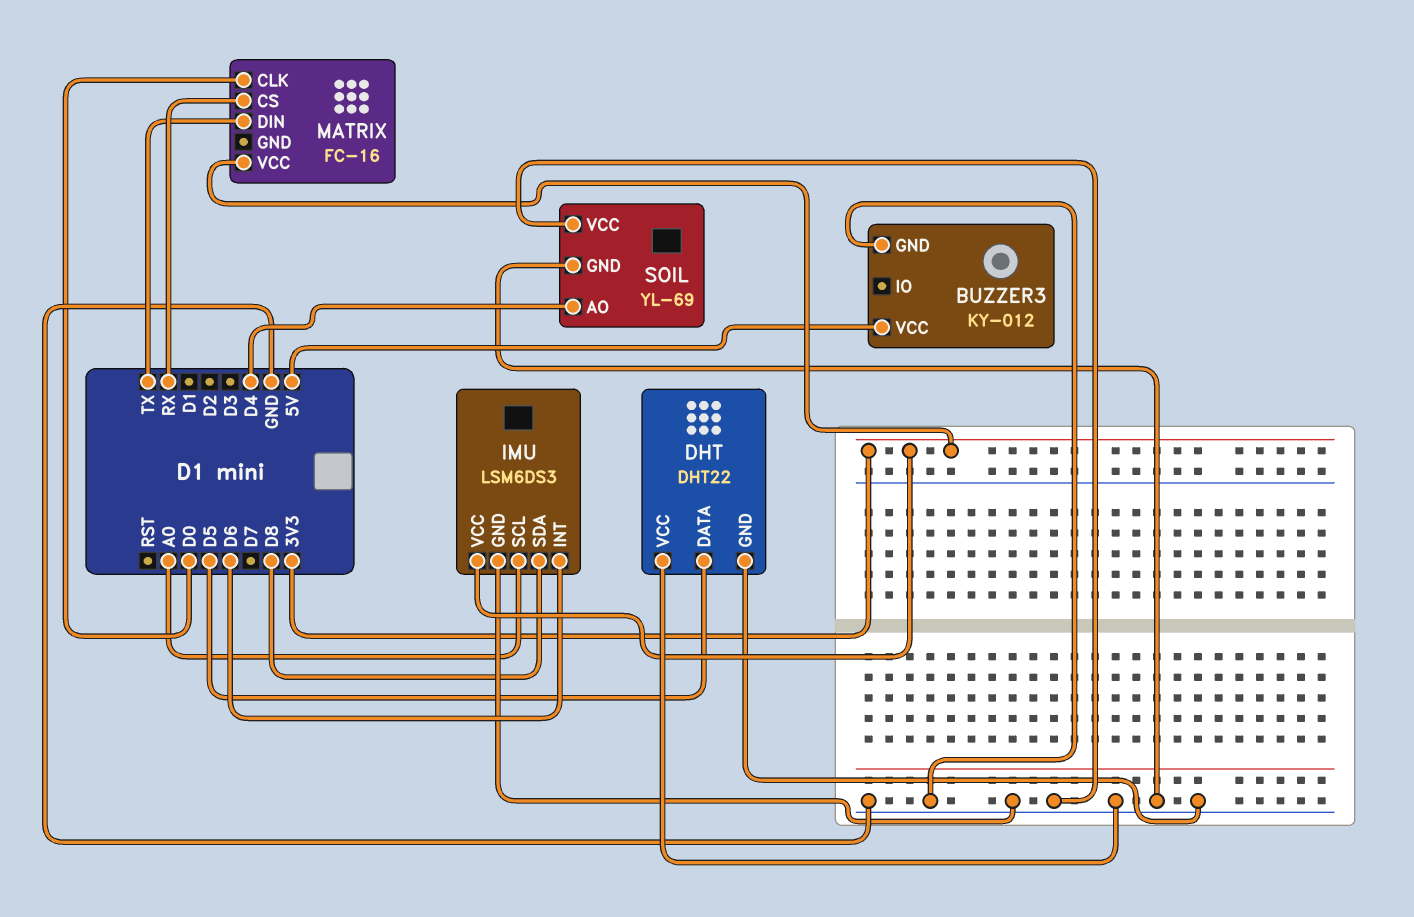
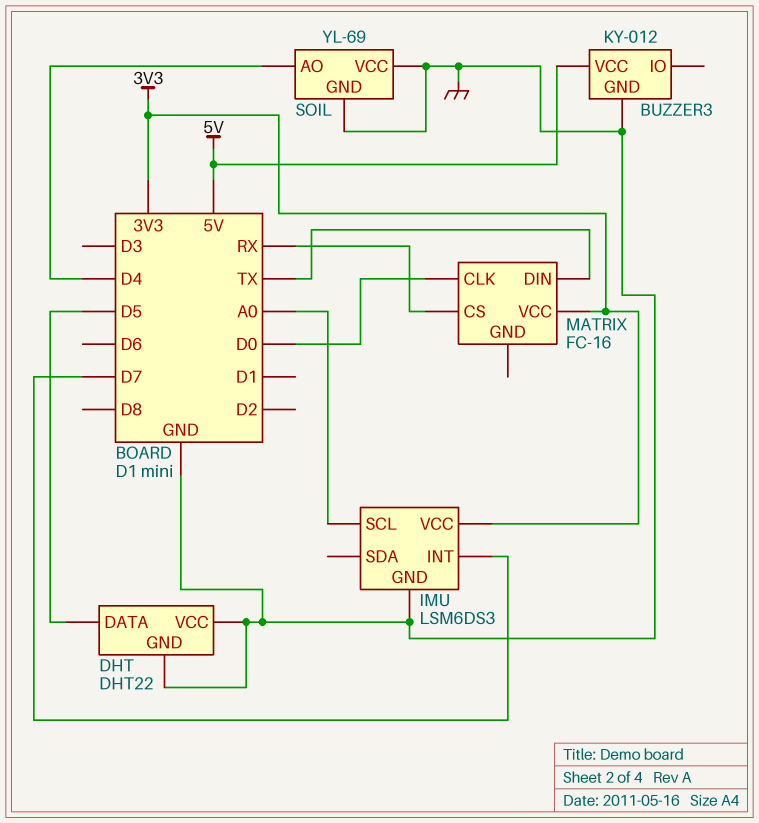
IMU pin INT: D6 -> D7
IMU pin SDA: D8 -> none

